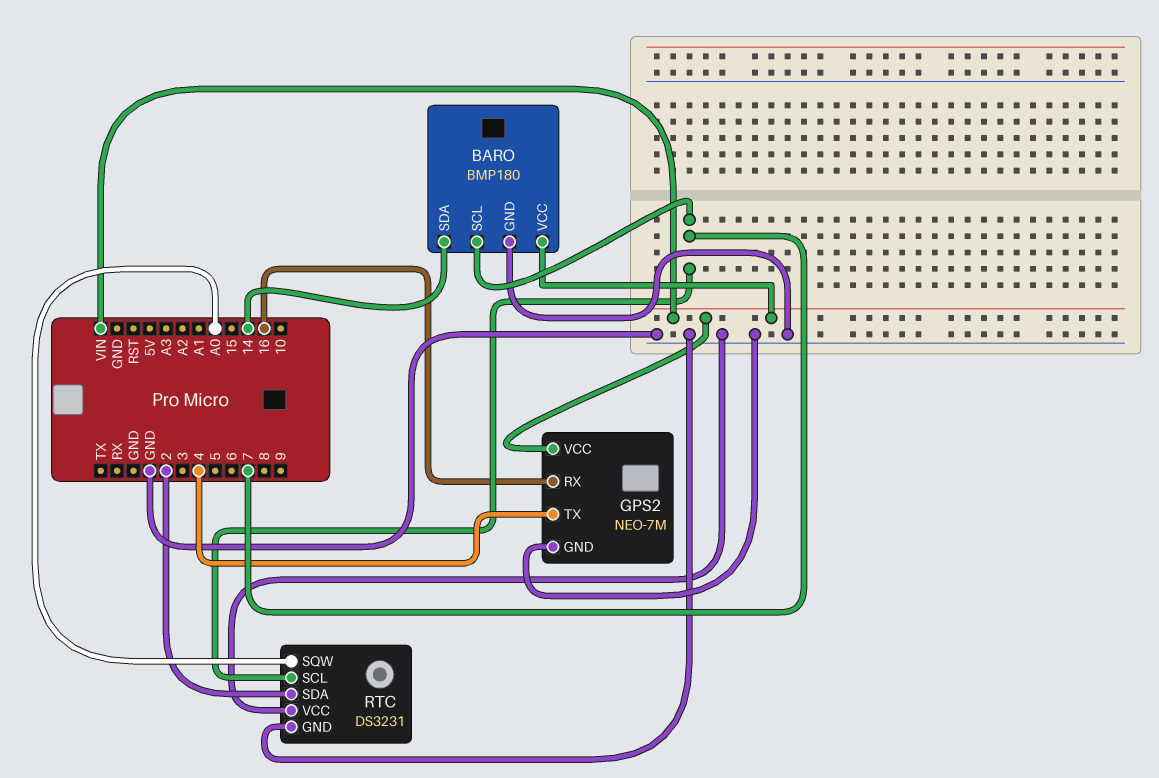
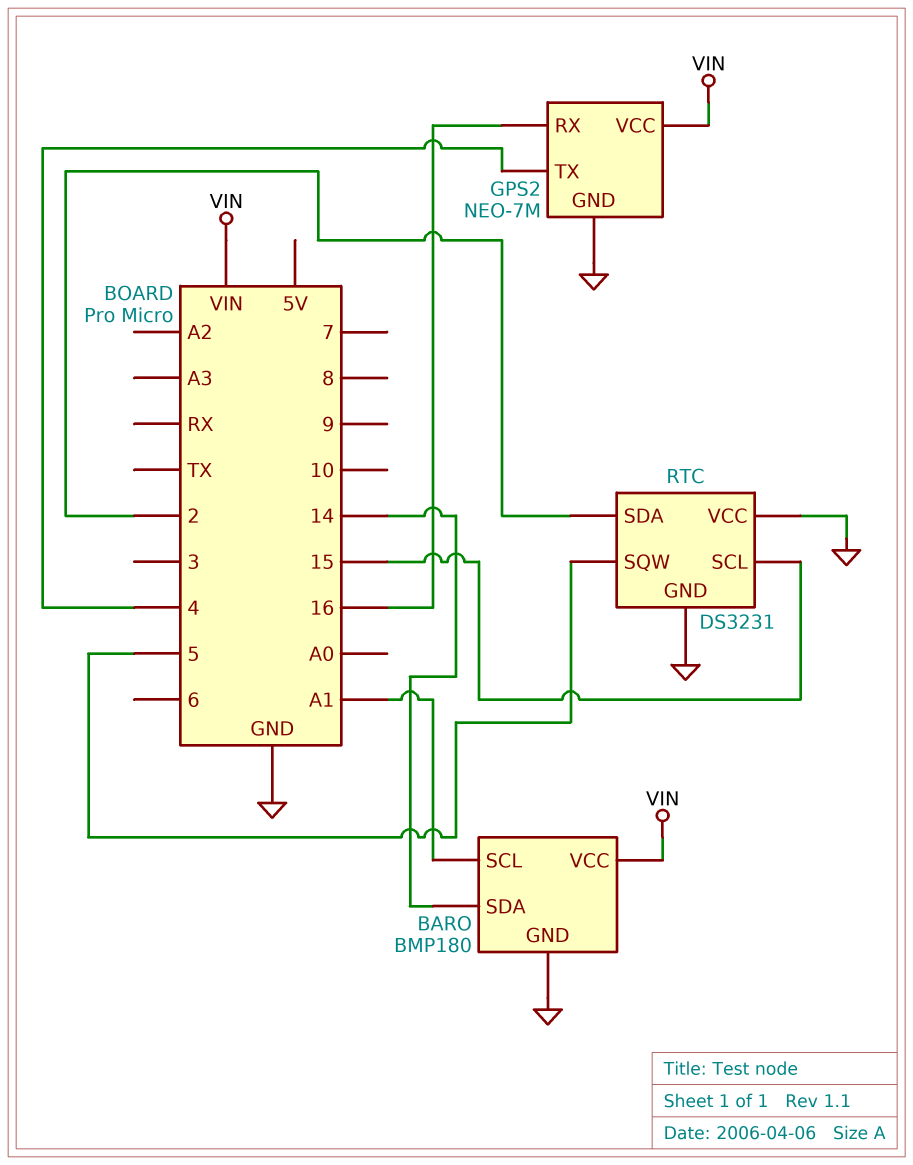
BARO pin SCL: 7 -> A1
RTC pin SCL: 7 -> 15
RTC pin SQW: A0 -> 5

